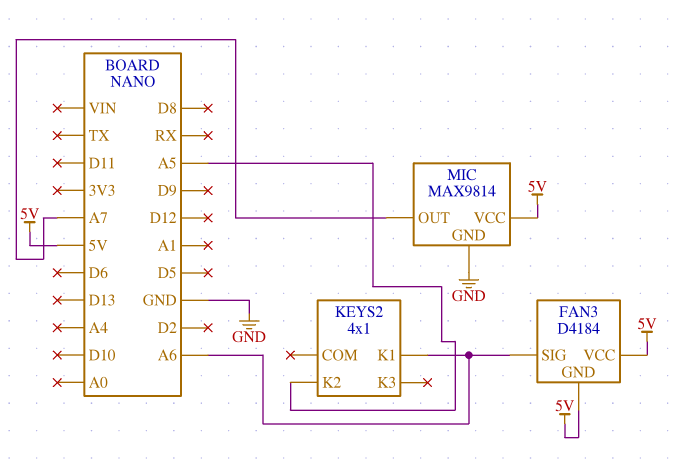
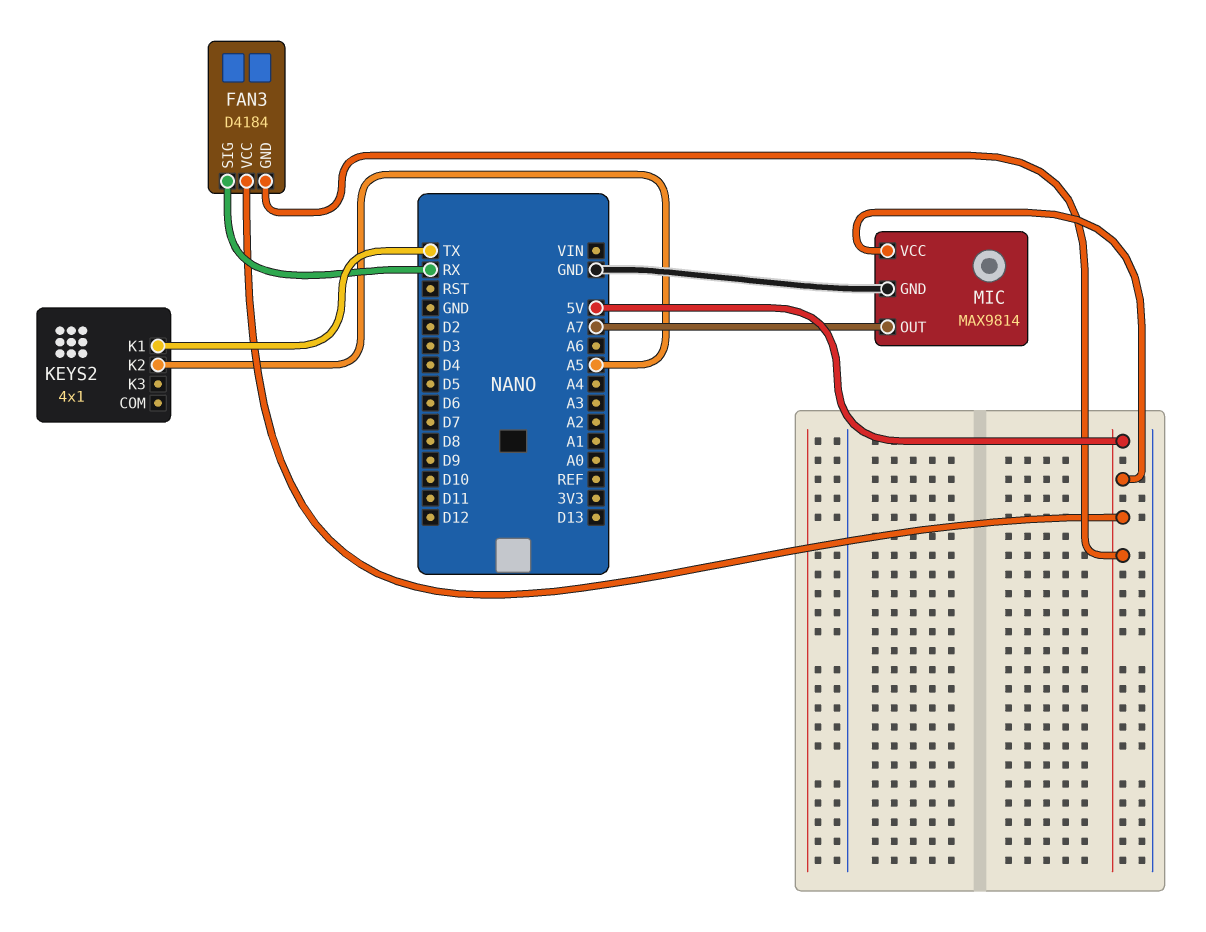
FAN3 pin SIG: A6 -> RX
KEYS2 pin K1: A6 -> TX

